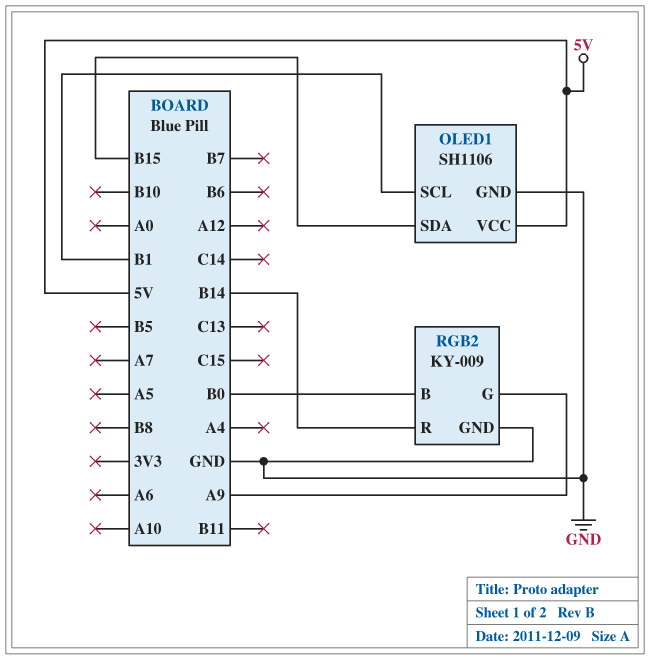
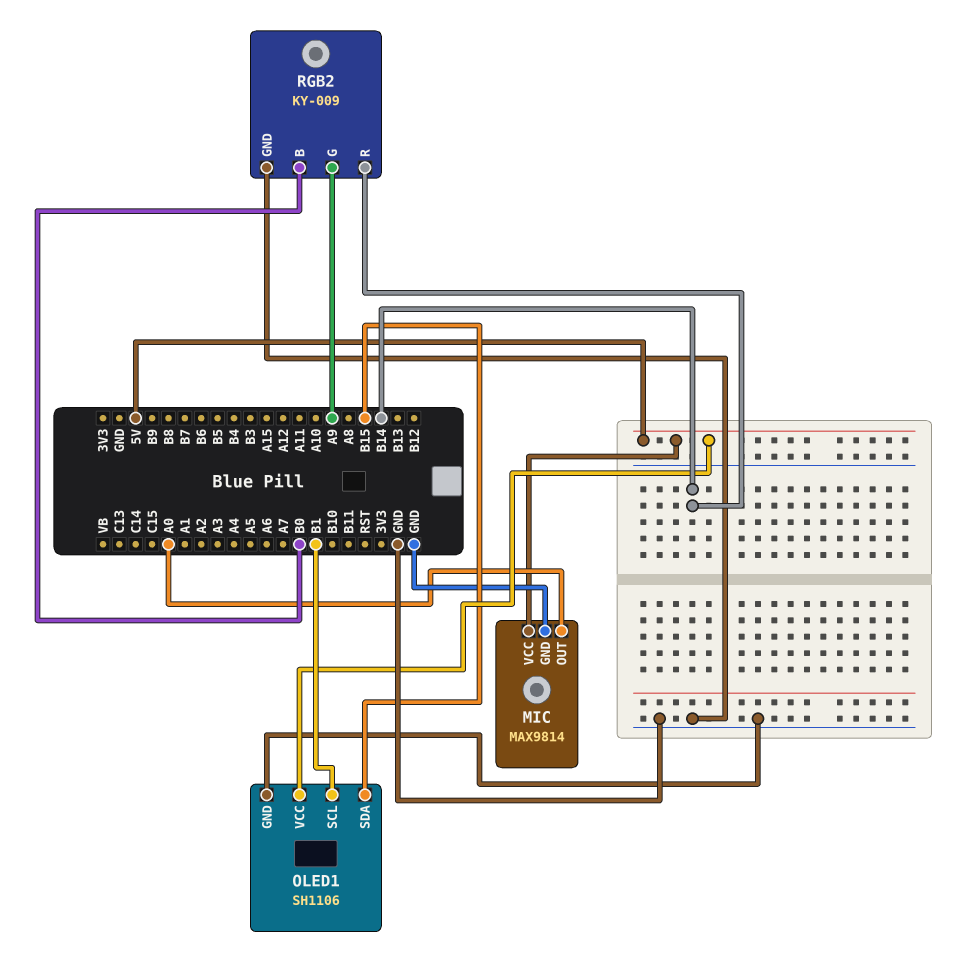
MIC: none -> MAX9814
MIC pin GND: none -> GND
MIC pin OUT: none -> A0
MIC pin VCC: none -> 5V

